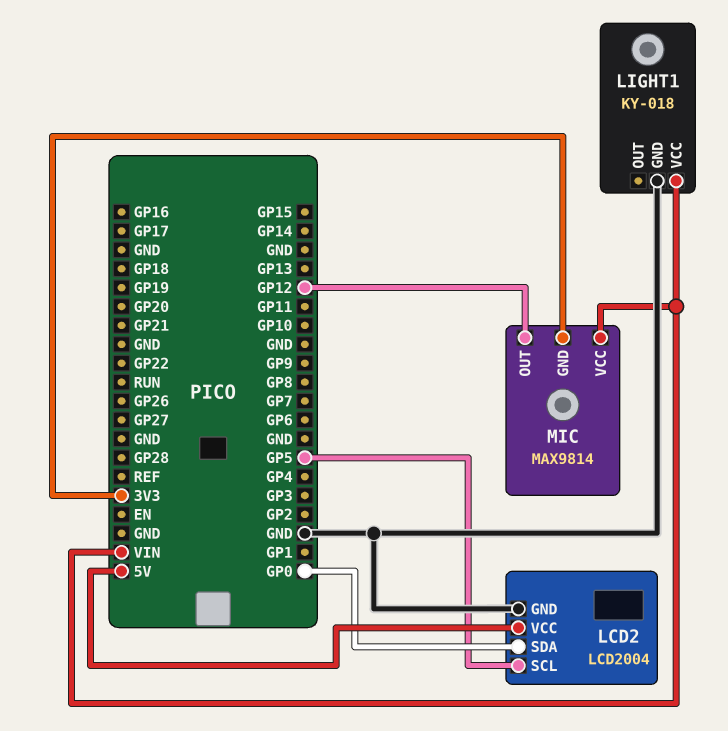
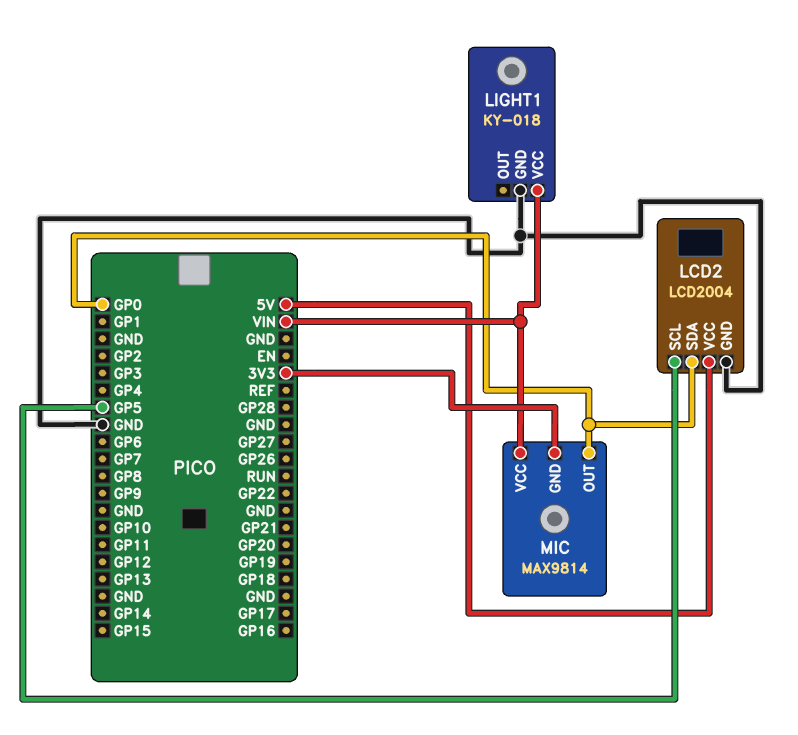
MIC pin OUT: GP12 -> GP0

